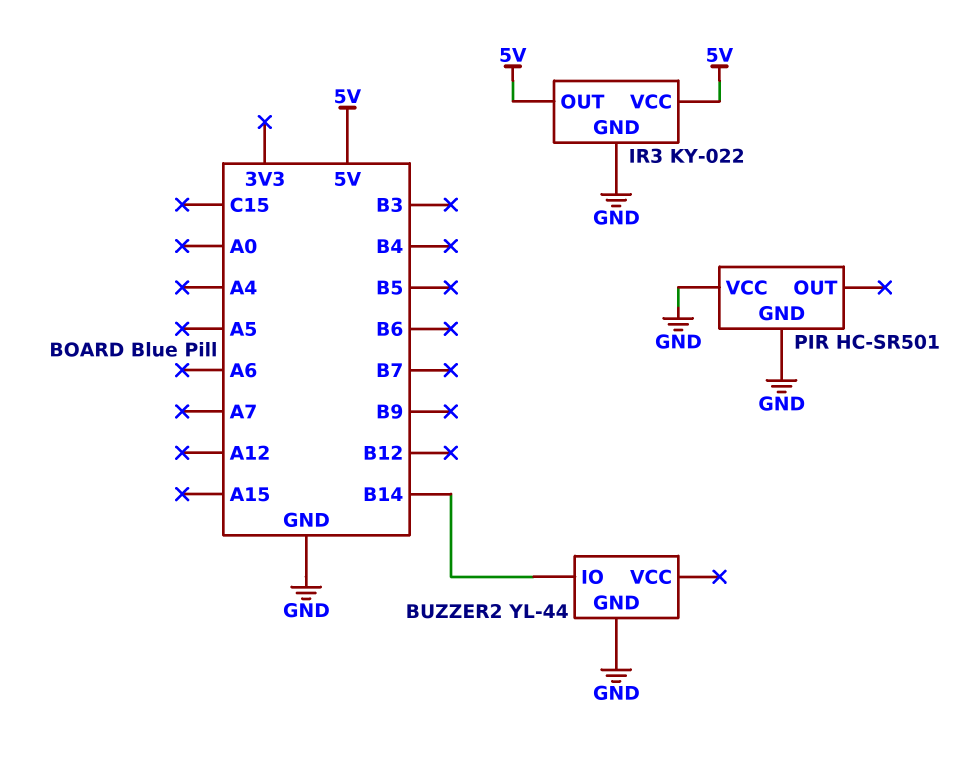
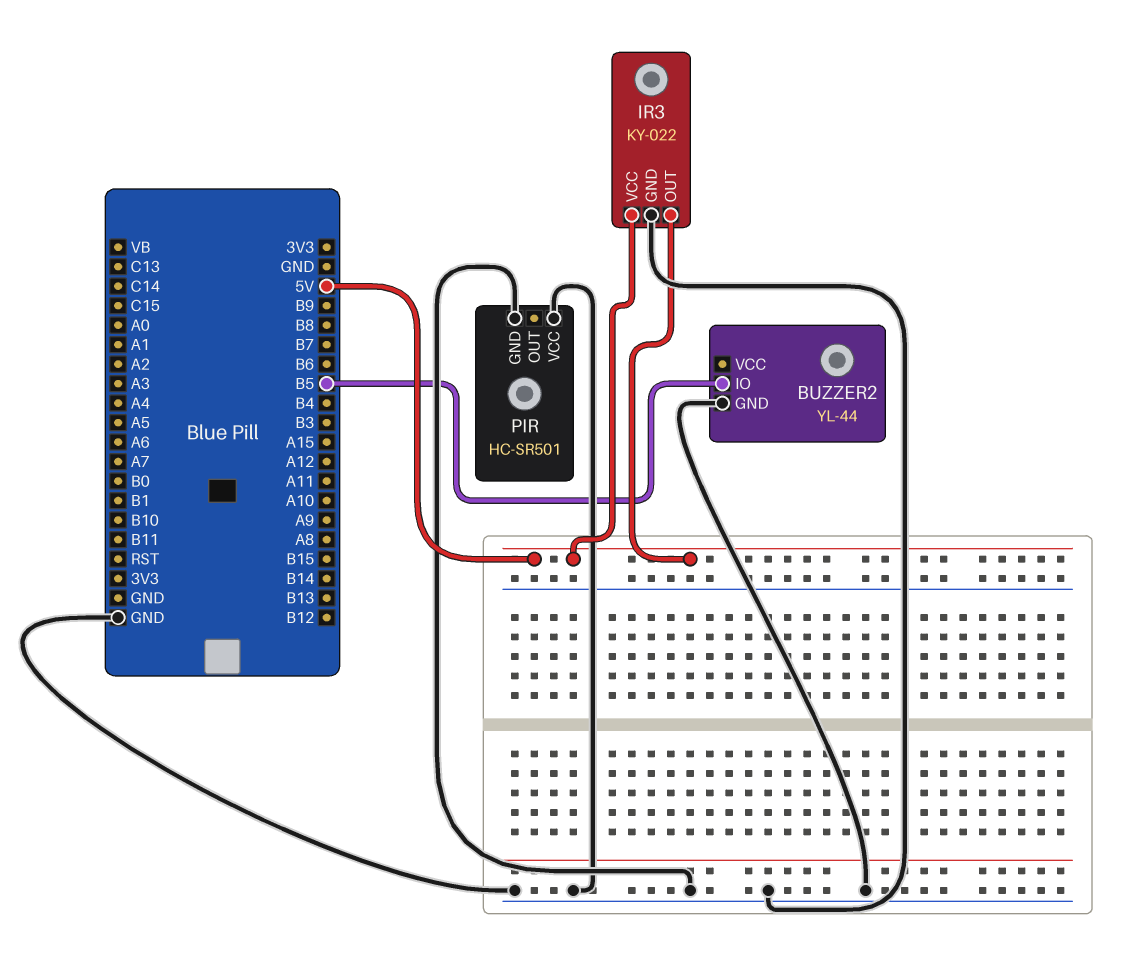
BUZZER2 pin IO: B14 -> B5

